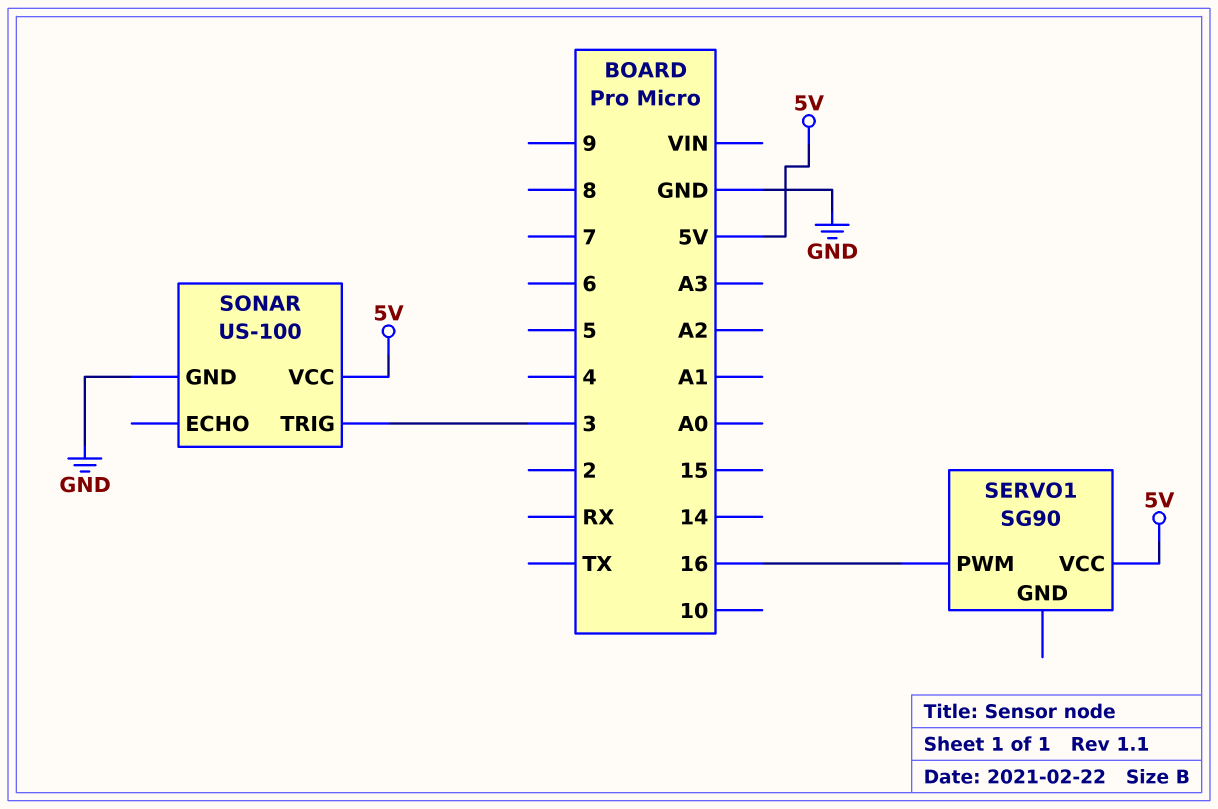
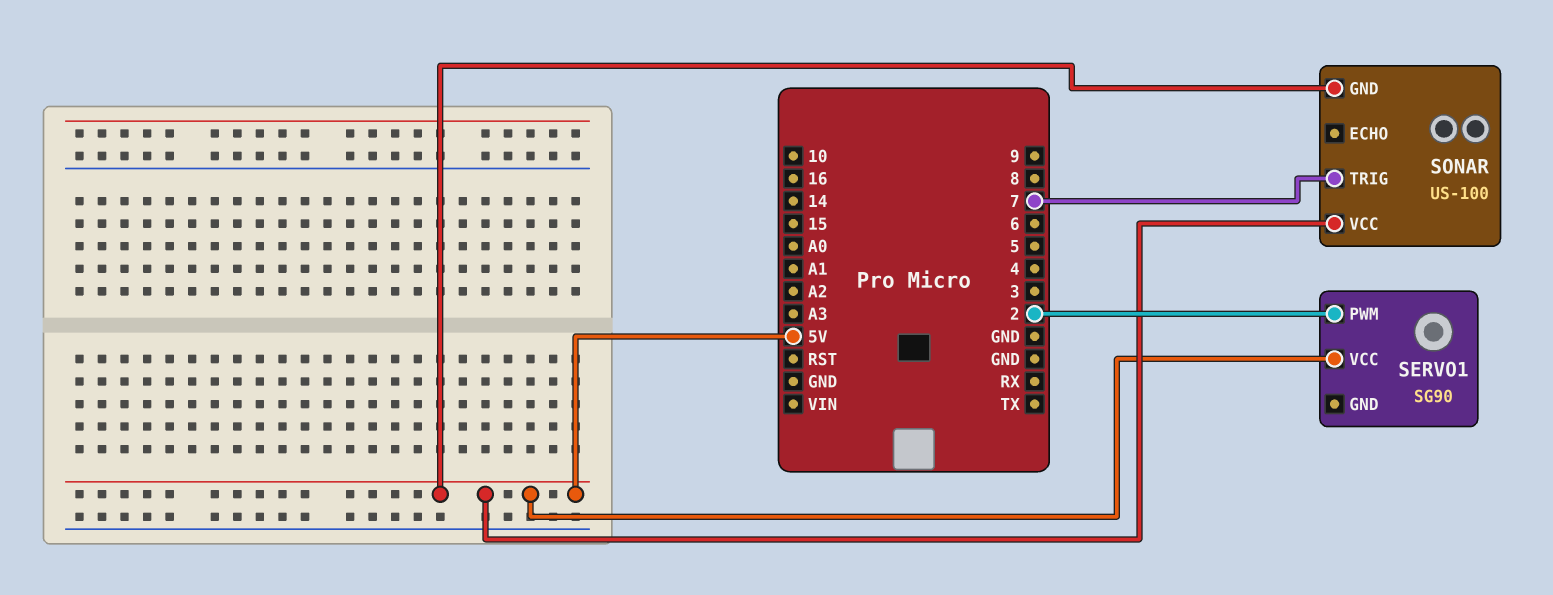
SERVO1 pin PWM: 16 -> 2
SONAR pin GND: GND -> 5V
SONAR pin TRIG: 3 -> 7

